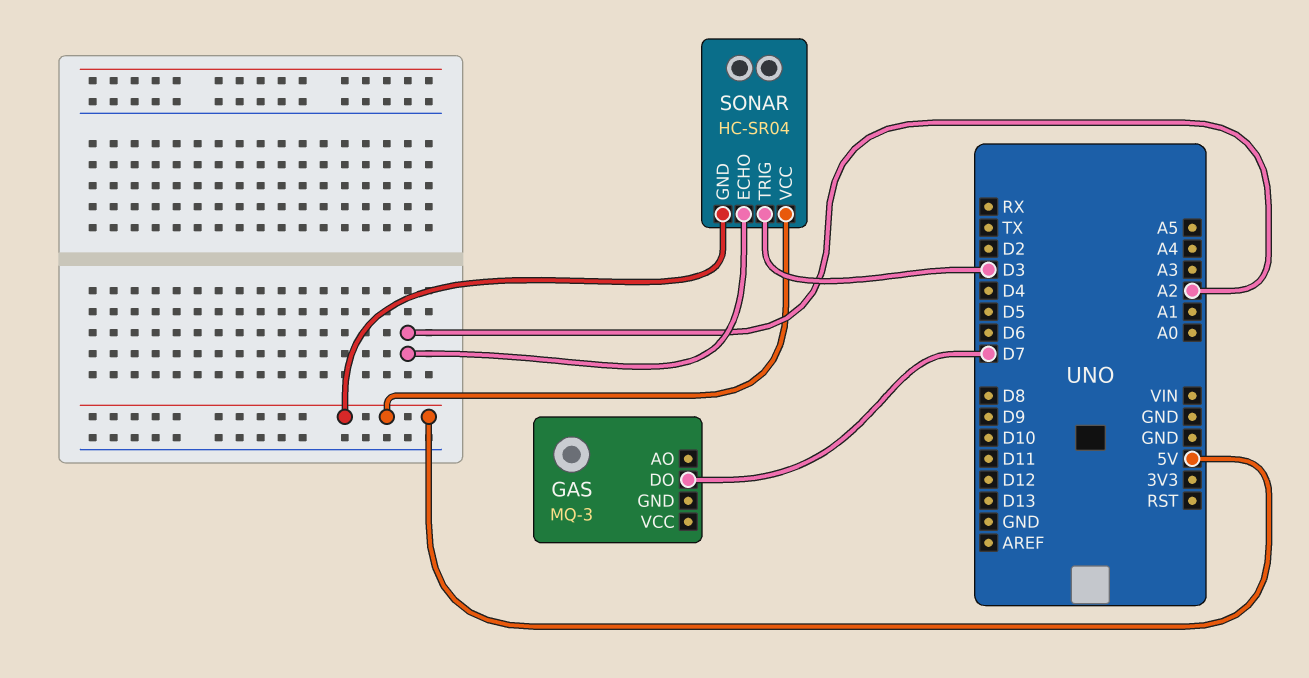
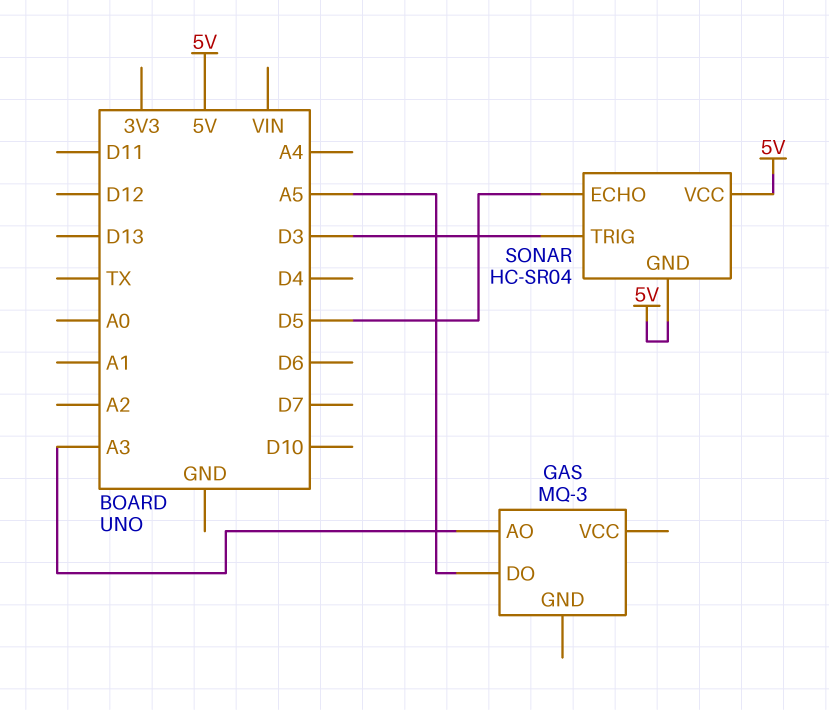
GAS pin AO: none -> A3
GAS pin DO: D7 -> A5
SONAR pin ECHO: A2 -> D5

